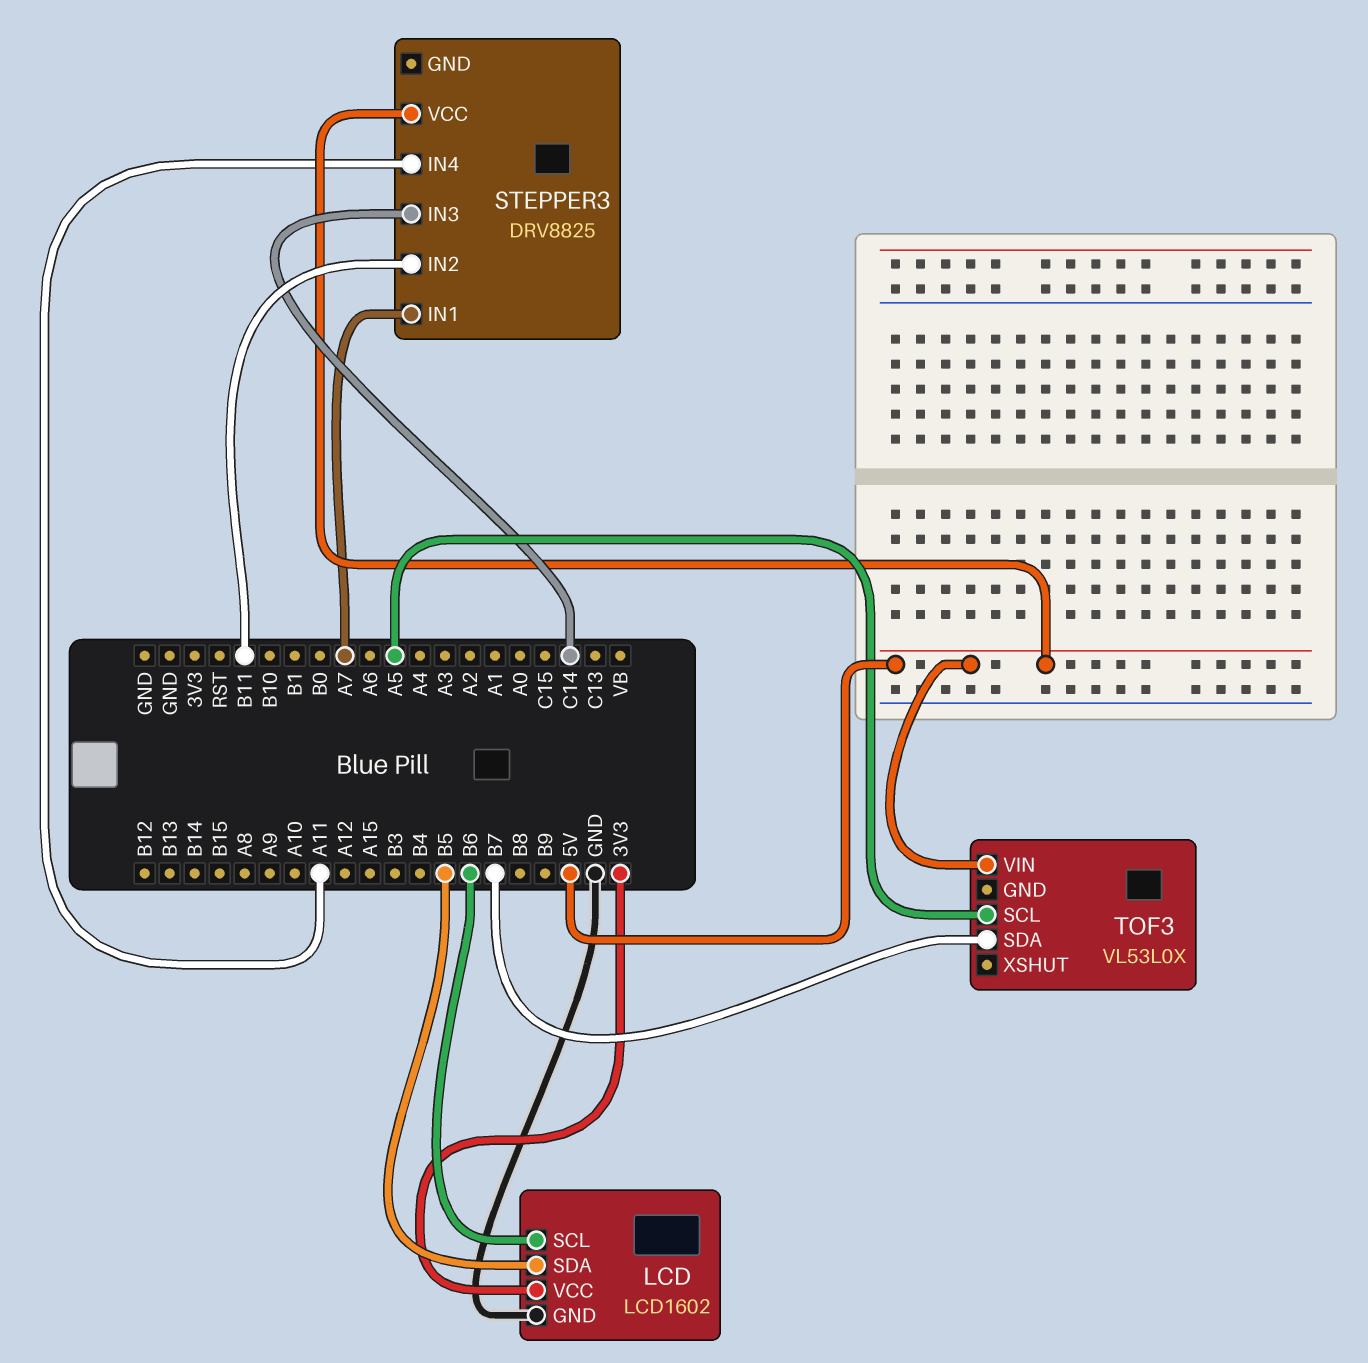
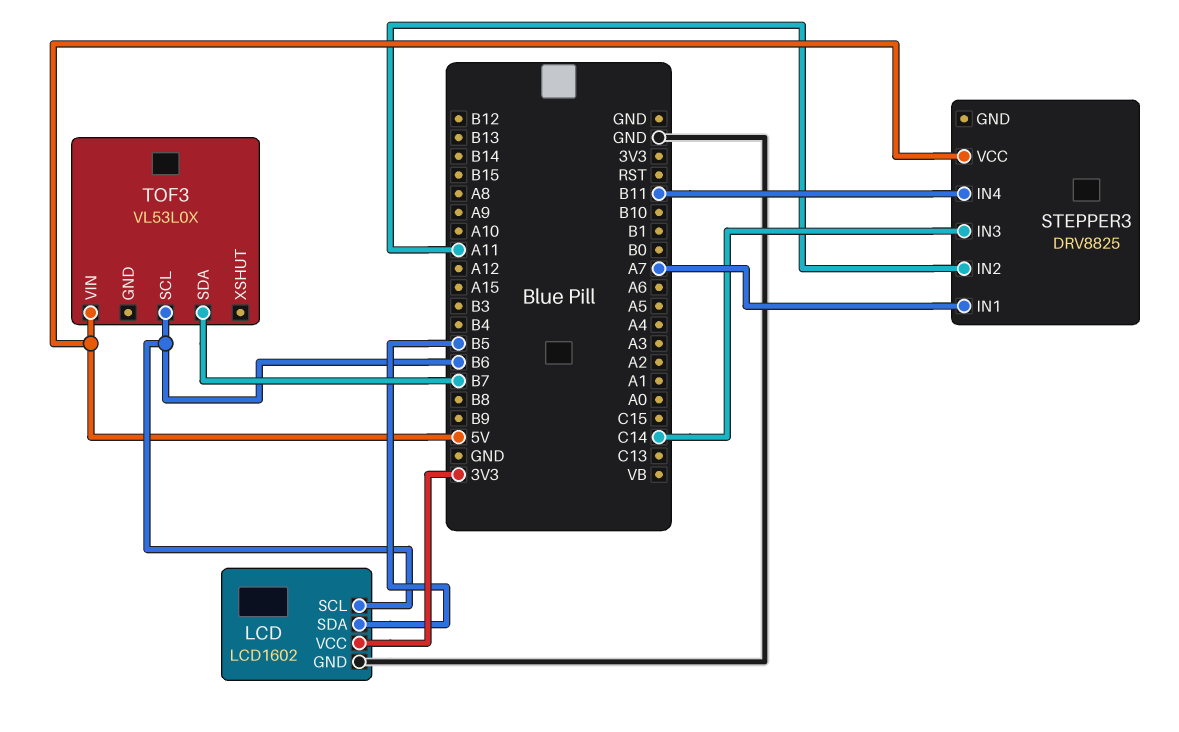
STEPPER3 pin IN2: B11 -> A11
STEPPER3 pin IN4: A11 -> B11
TOF3 pin SCL: A5 -> B6

